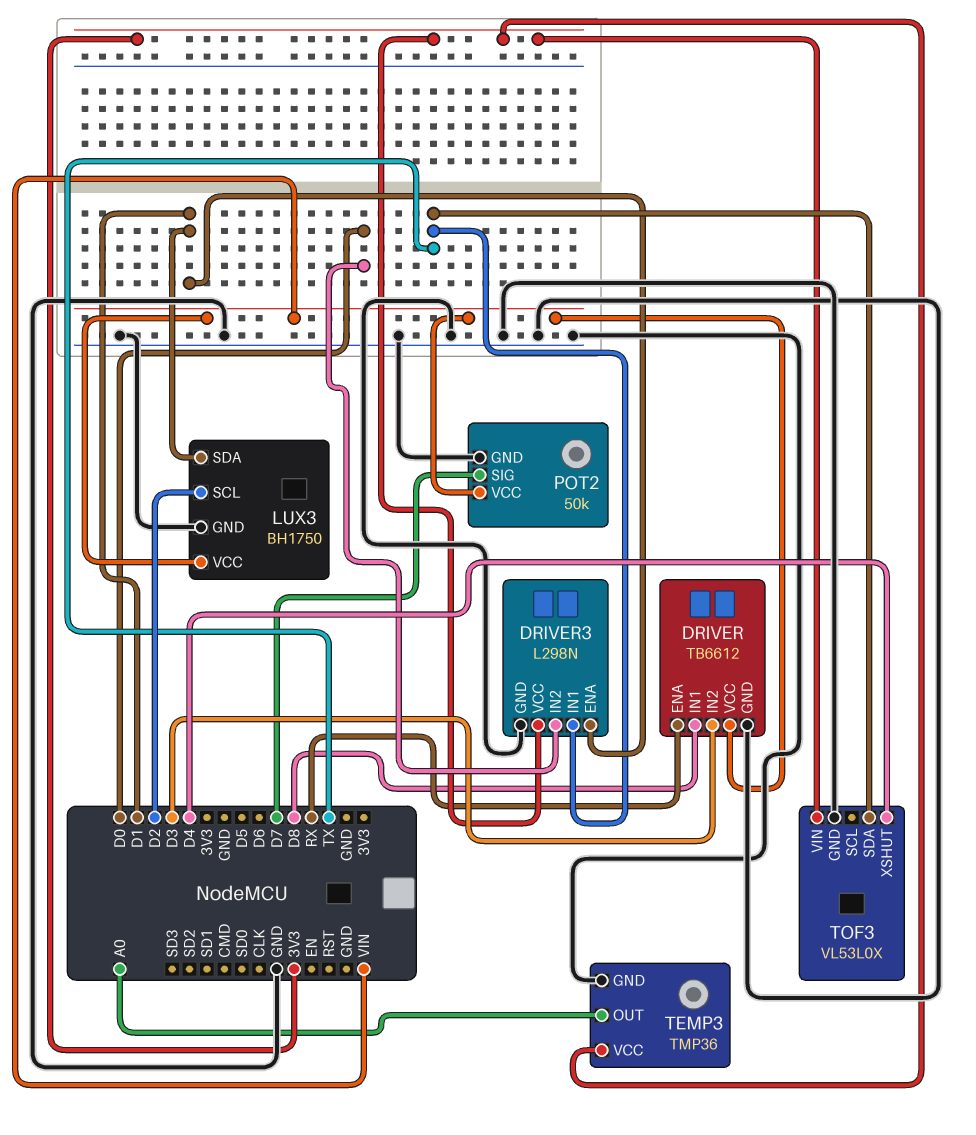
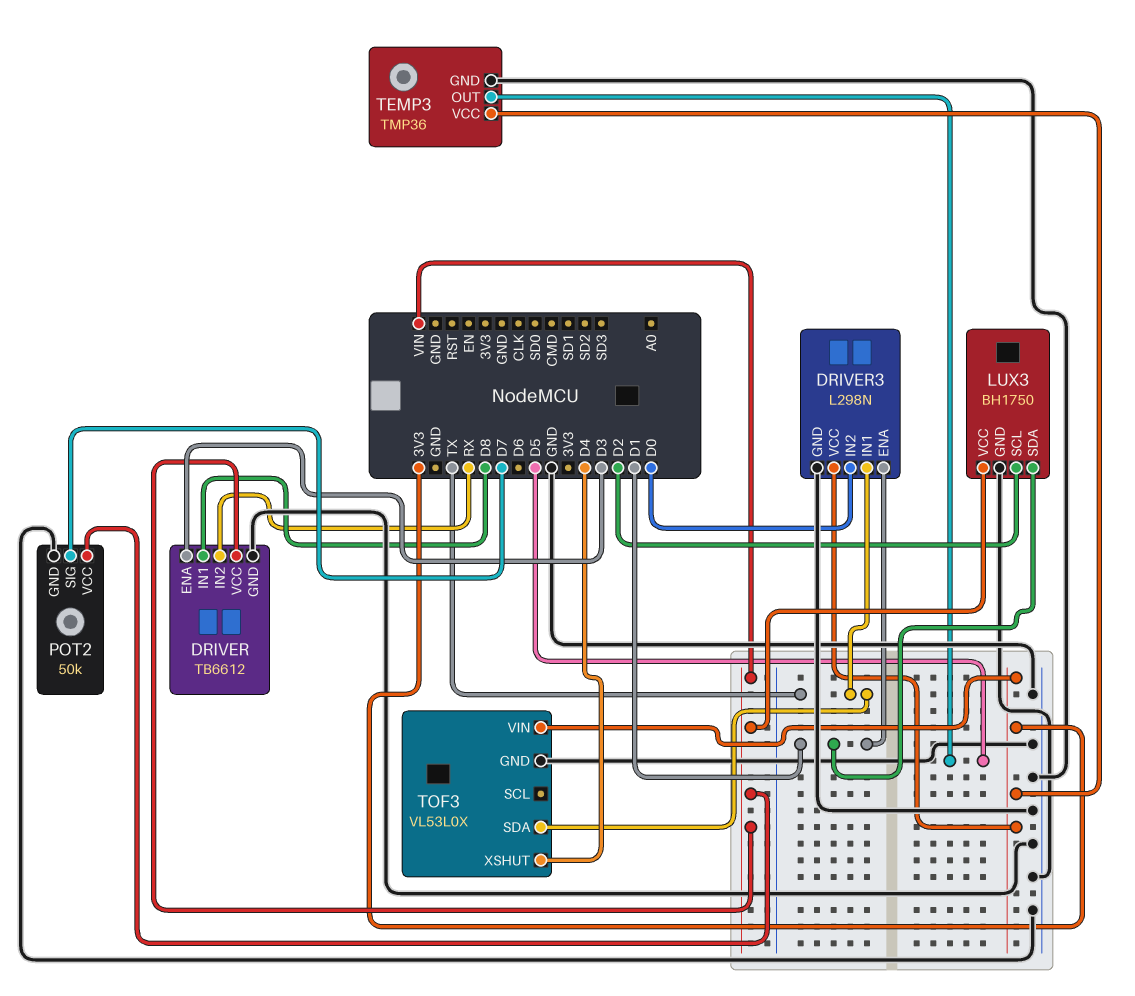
DRIVER pin ENA: RX -> D3
DRIVER pin IN2: D3 -> RX
TEMP3 pin OUT: A0 -> D5

